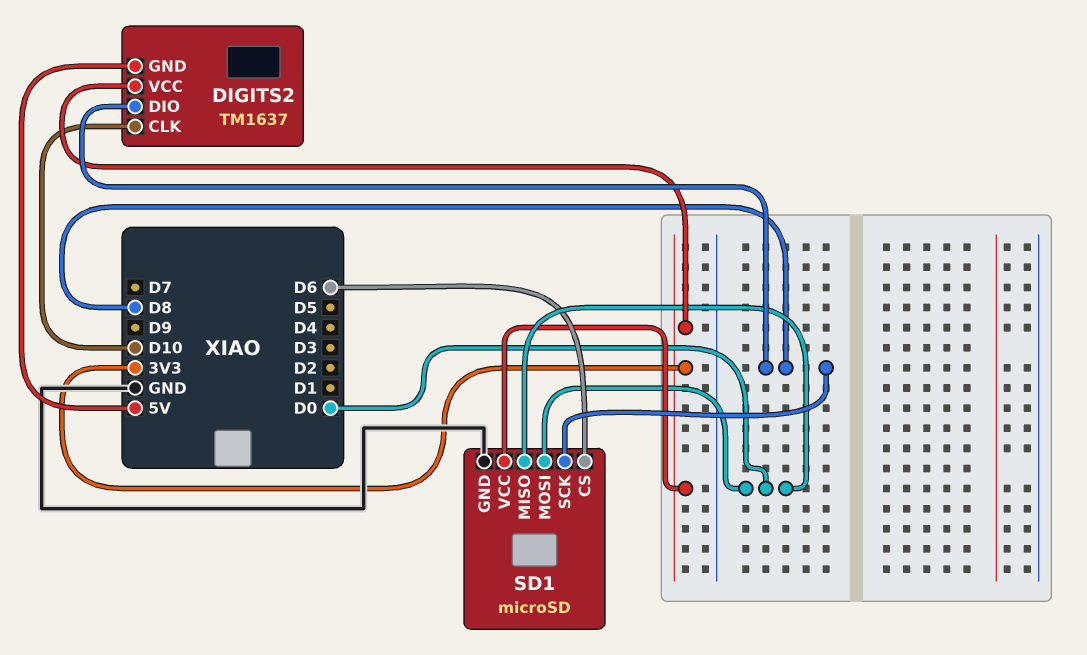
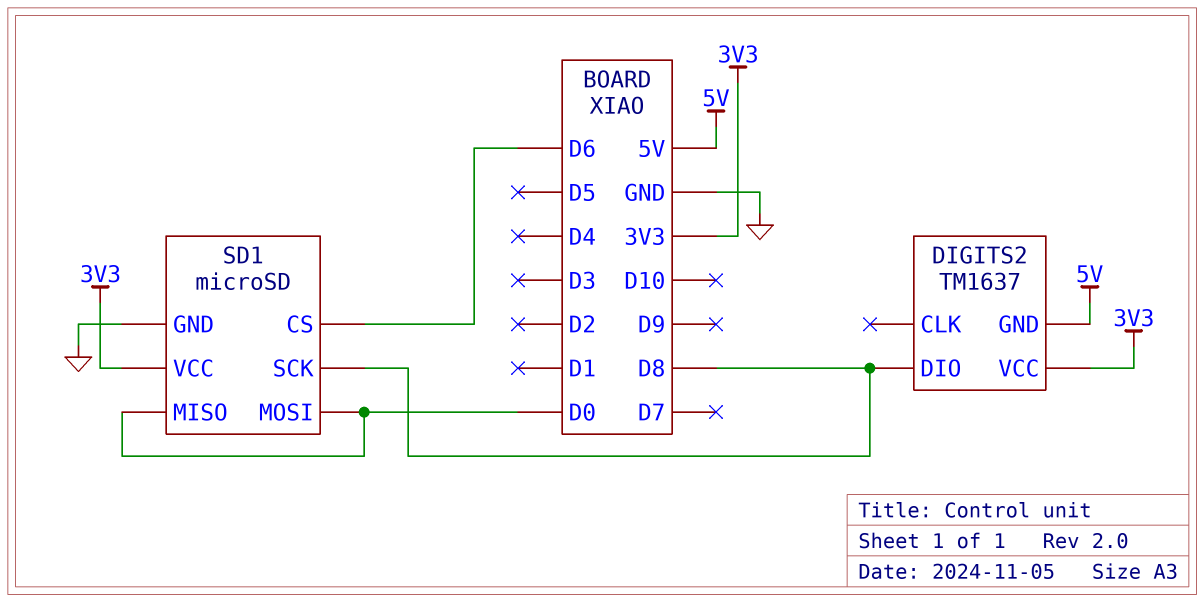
DIGITS2 pin CLK: D10 -> none

